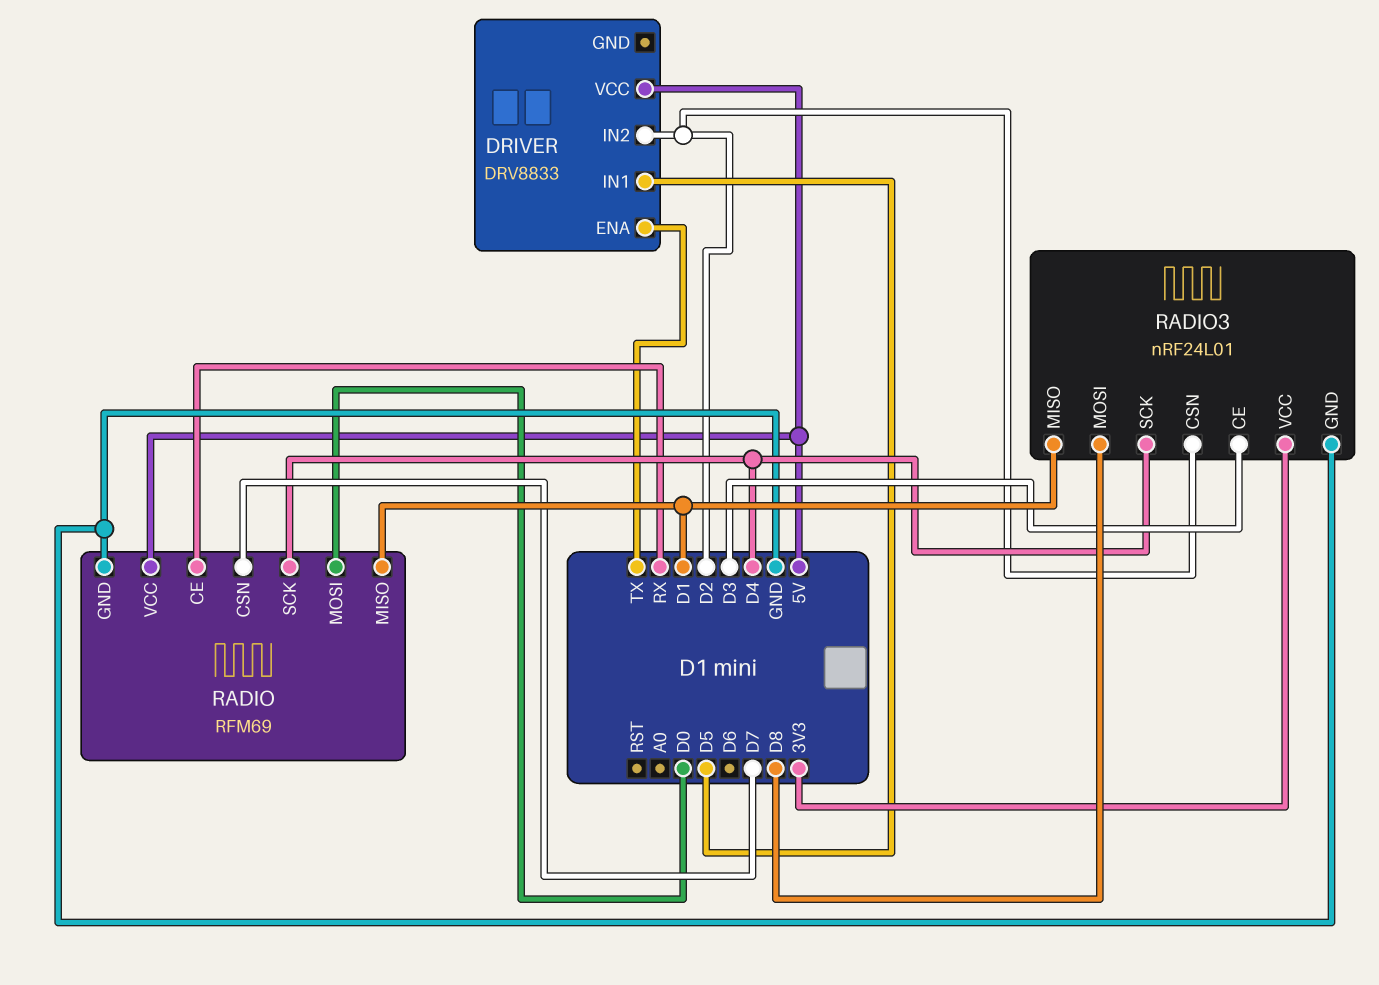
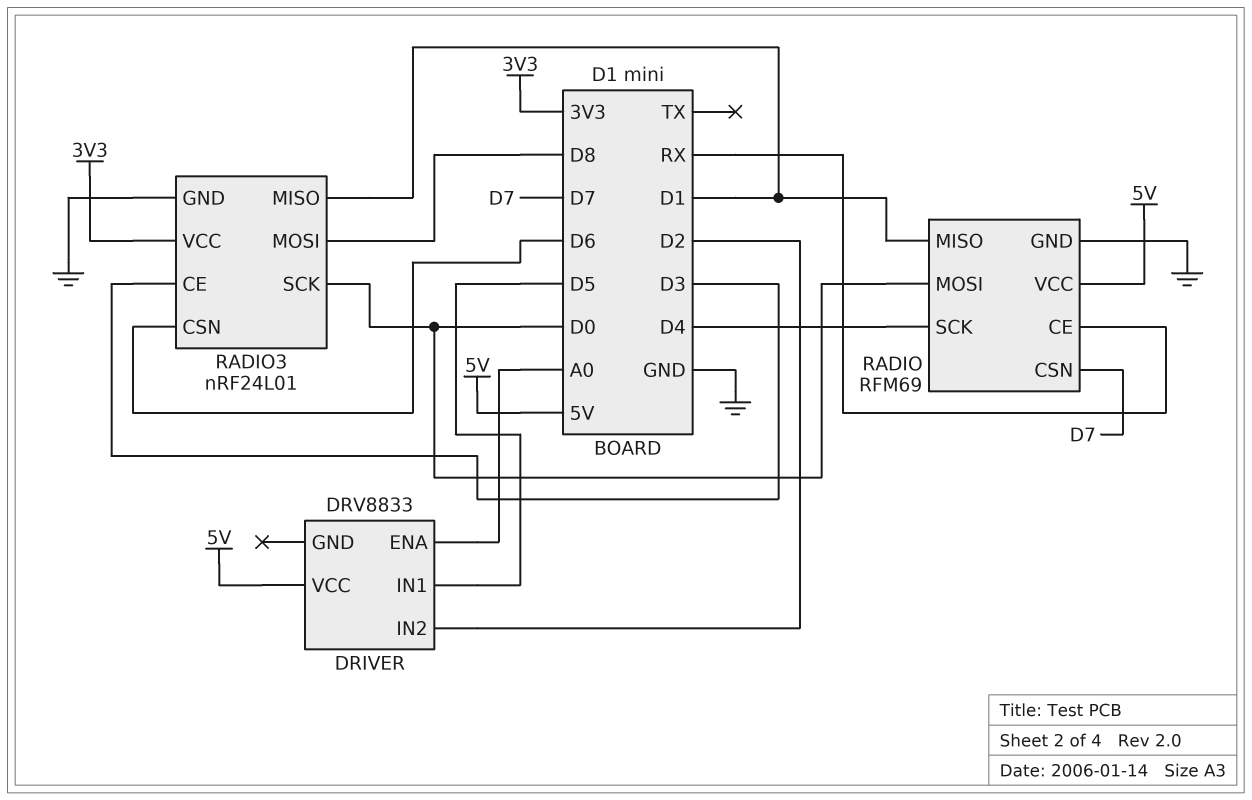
DRIVER pin ENA: TX -> A0
RADIO3 pin CSN: D2 -> D6
RADIO3 pin SCK: D4 -> D0

